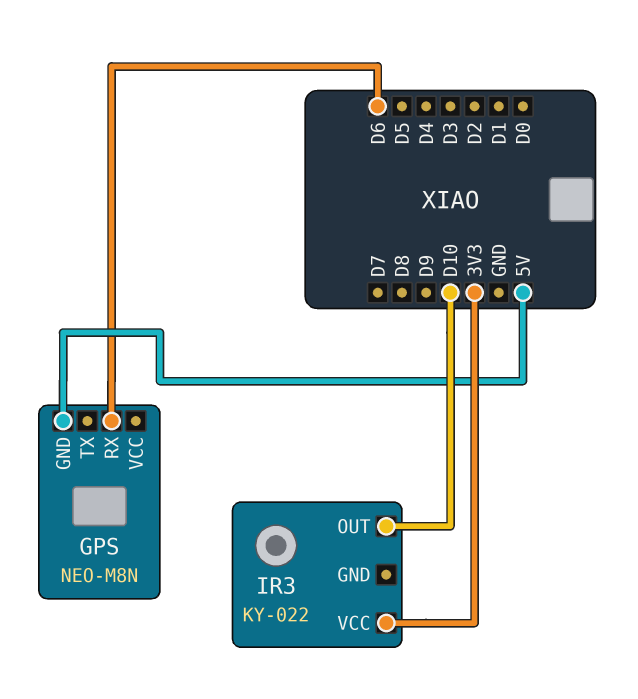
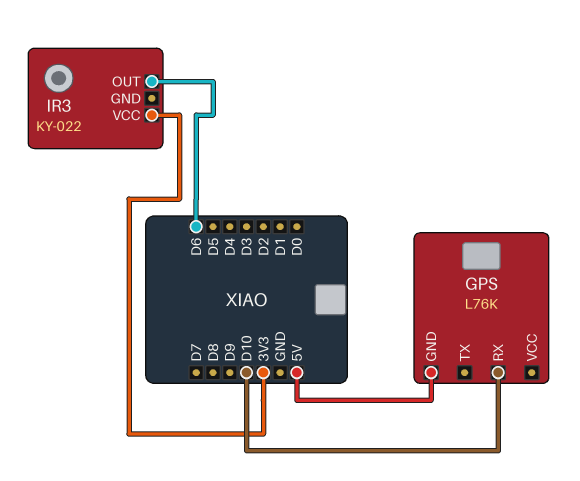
GPS: NEO-M8N -> L76K
GPS pin RX: D6 -> D10
IR3 pin OUT: D10 -> D6

